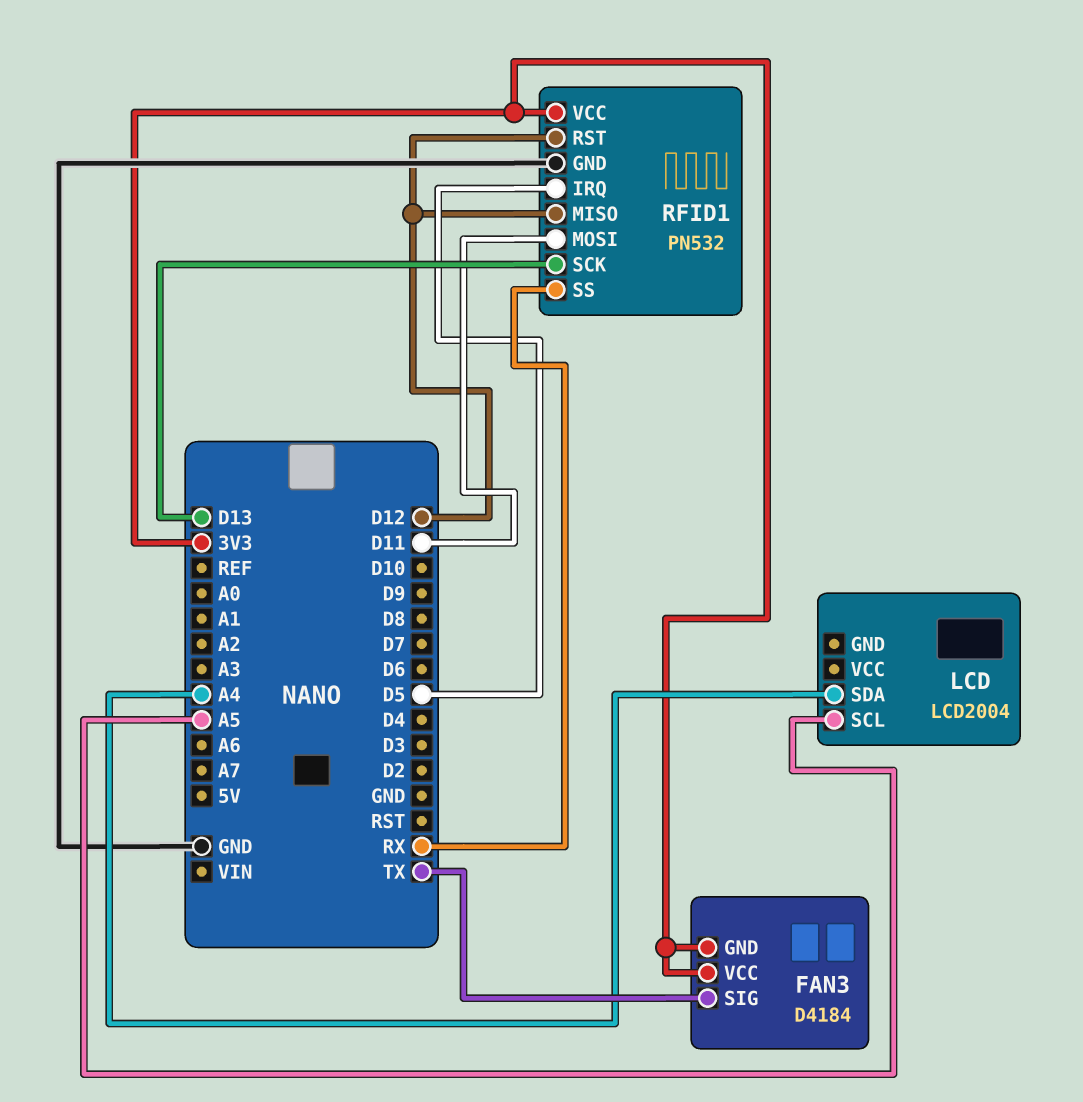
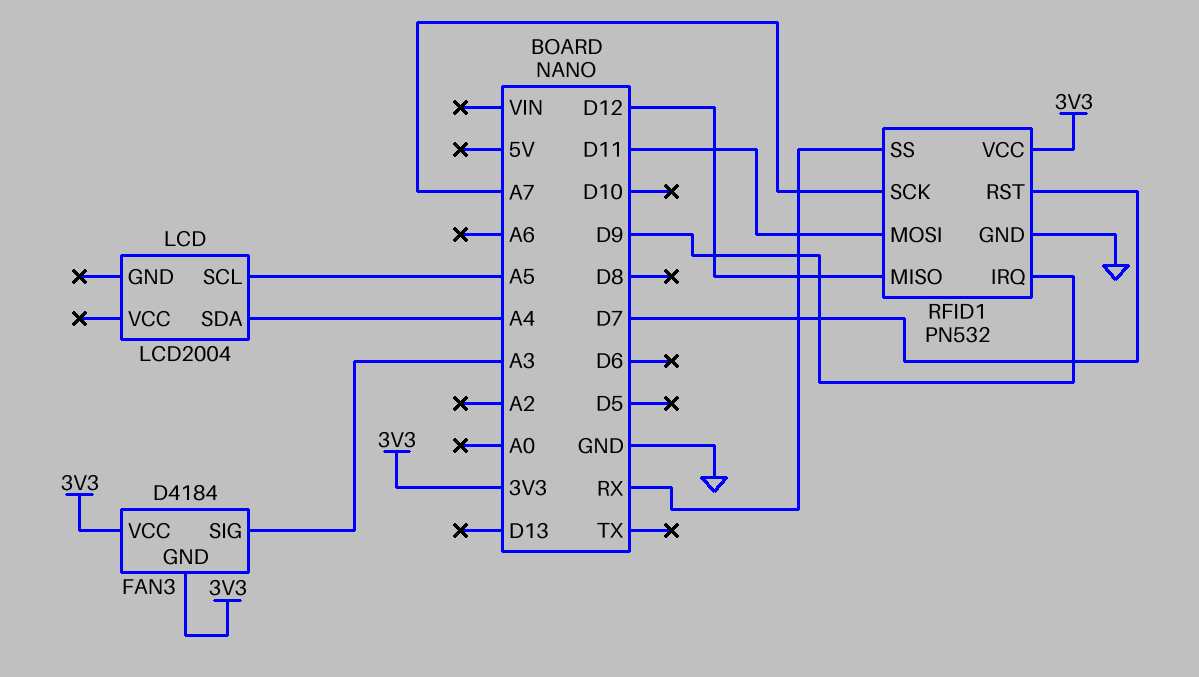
FAN3 pin SIG: TX -> A3
RFID1 pin IRQ: D5 -> D9
RFID1 pin RST: D12 -> D7
RFID1 pin SCK: D13 -> A7

